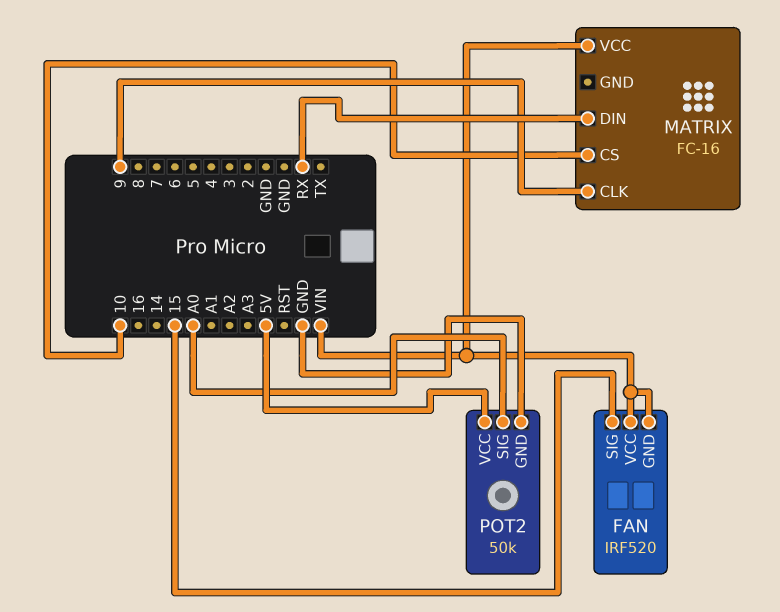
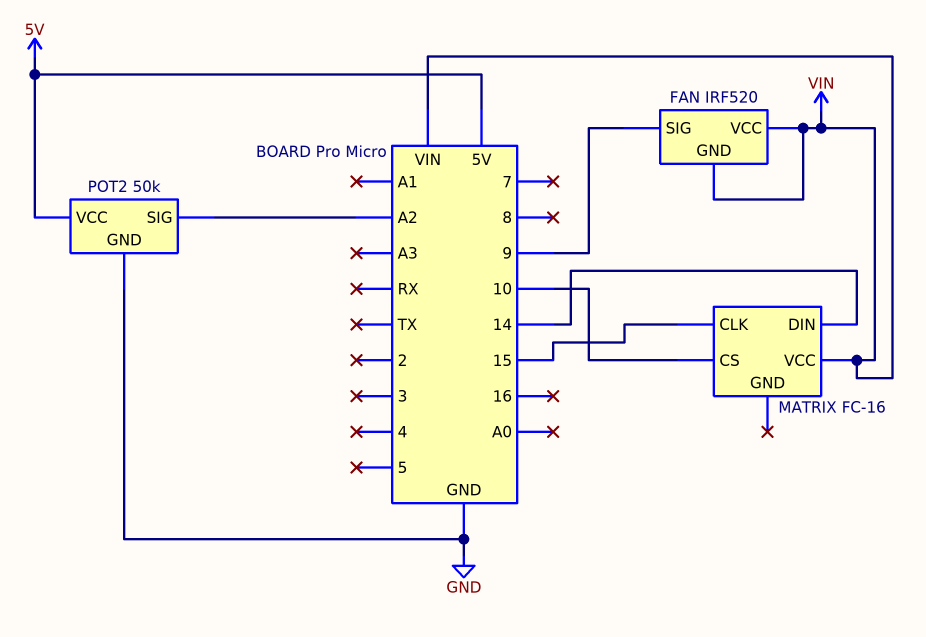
FAN pin SIG: 15 -> 9
MATRIX pin CLK: 9 -> 15
MATRIX pin DIN: RX -> 14
POT2 pin SIG: A0 -> A2

